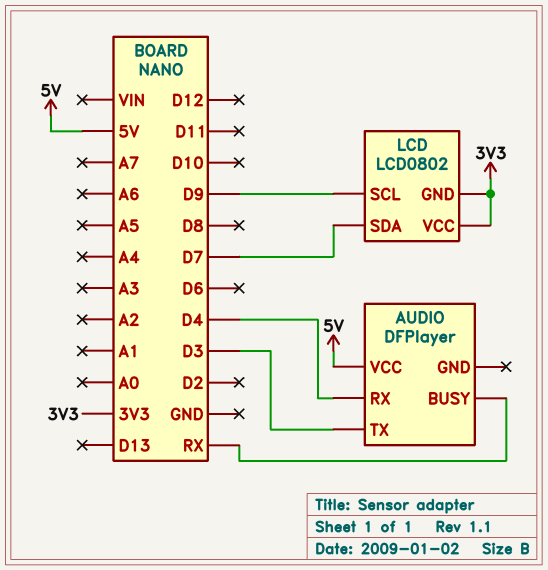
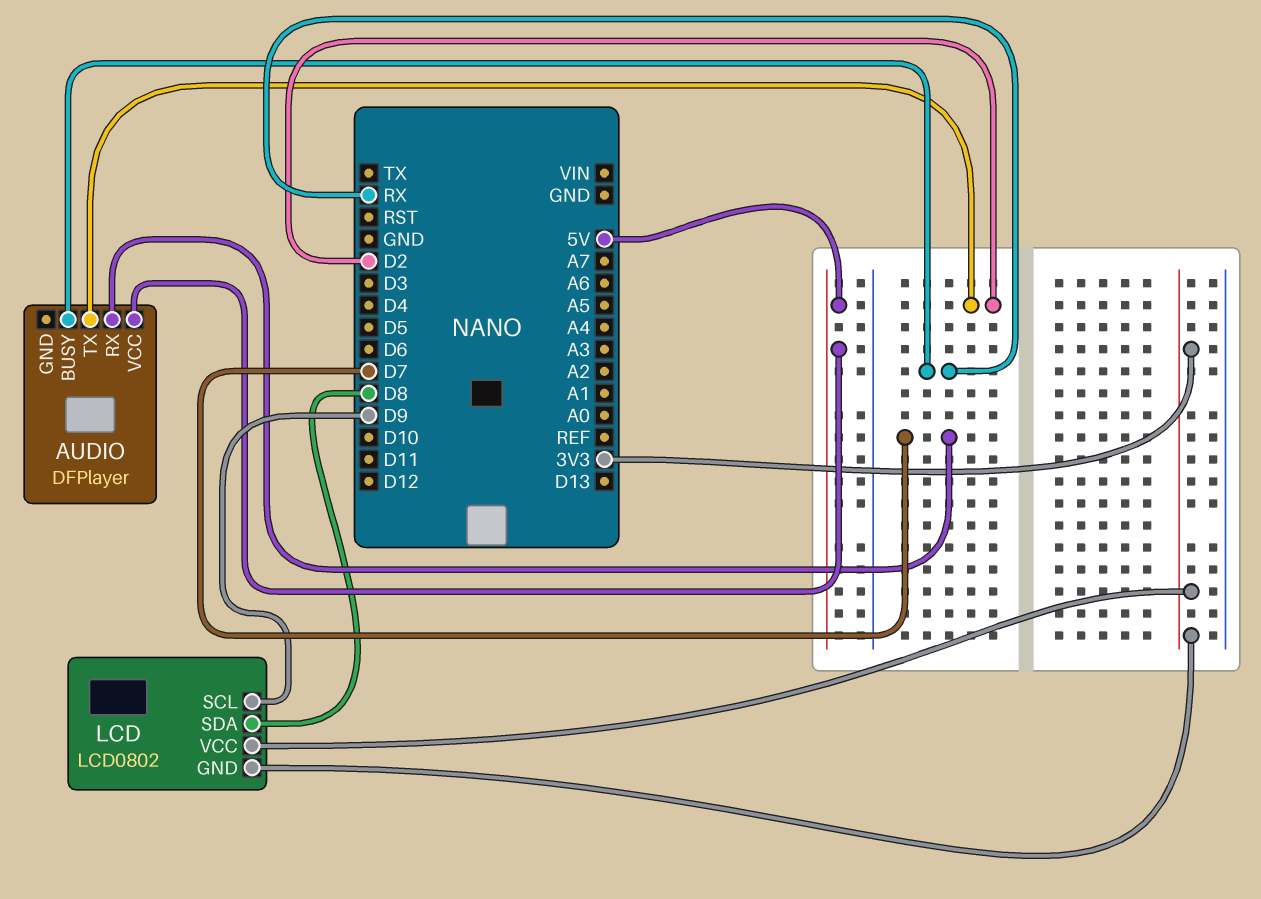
AUDIO pin RX: D4 -> D7
AUDIO pin TX: D3 -> D2
LCD pin SDA: D7 -> D8

